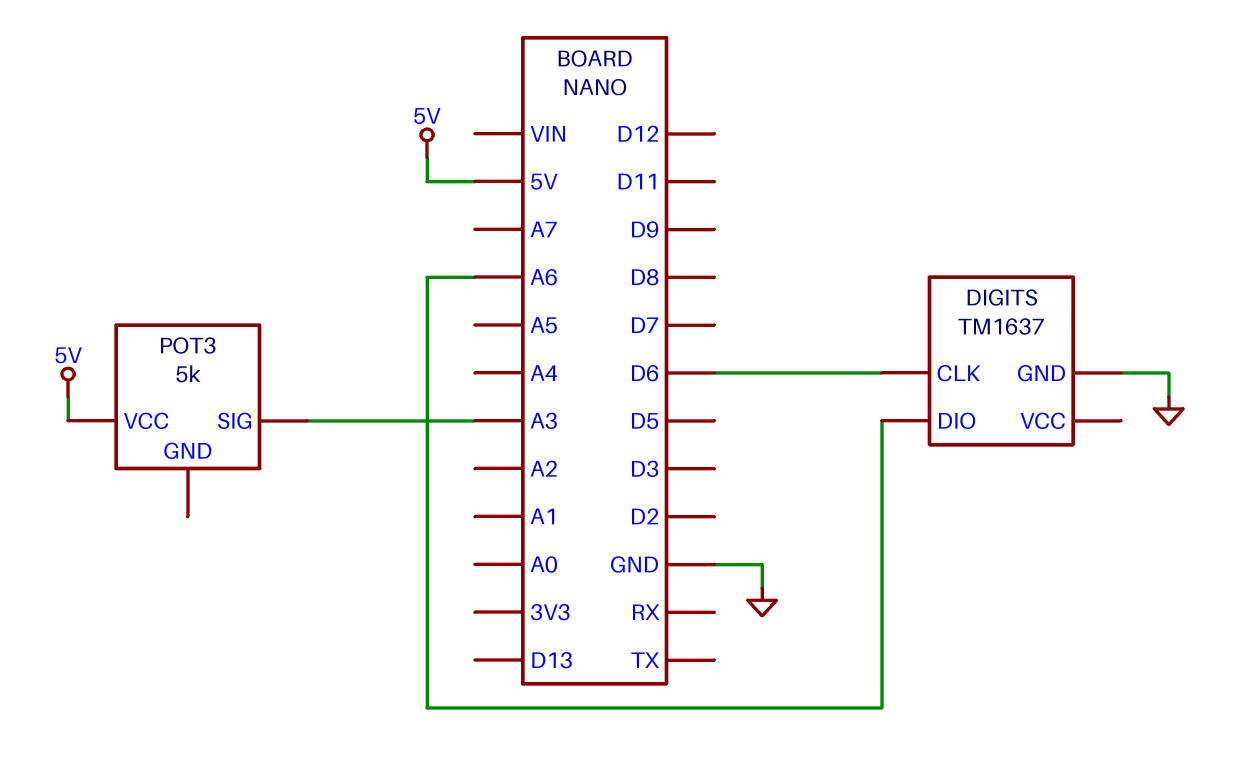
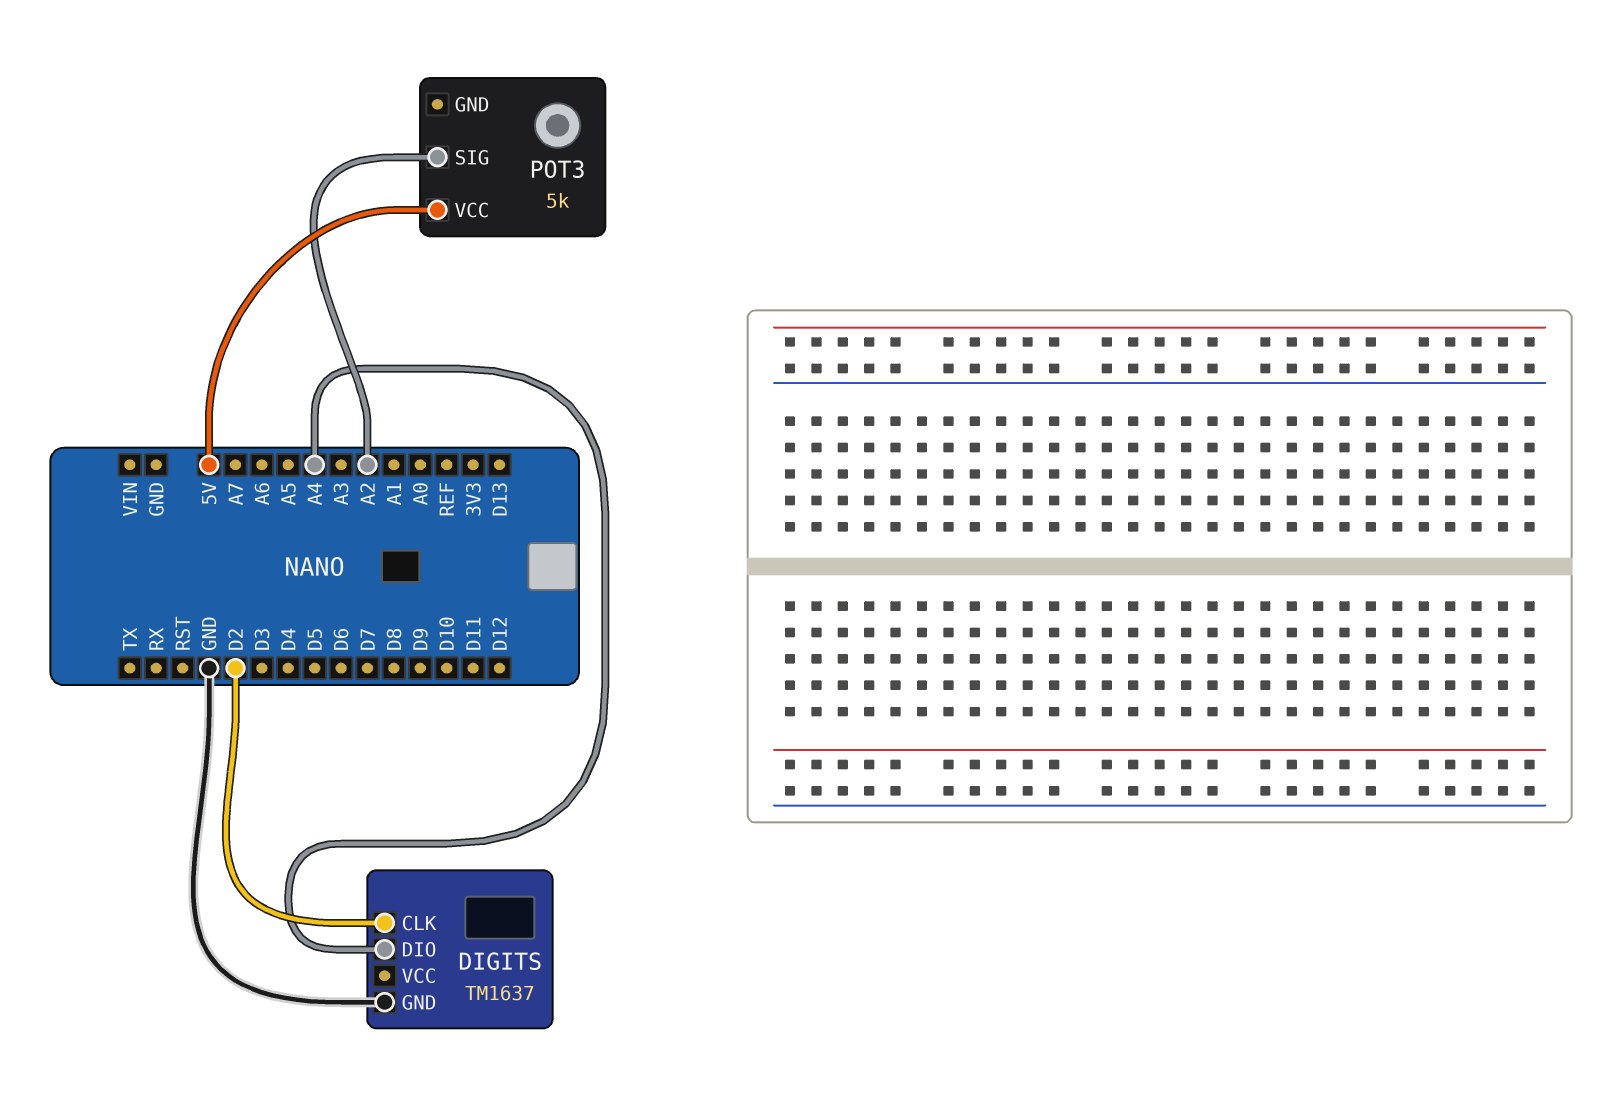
DIGITS pin CLK: D6 -> D2
DIGITS pin DIO: A6 -> A4
POT3 pin SIG: A3 -> A2

